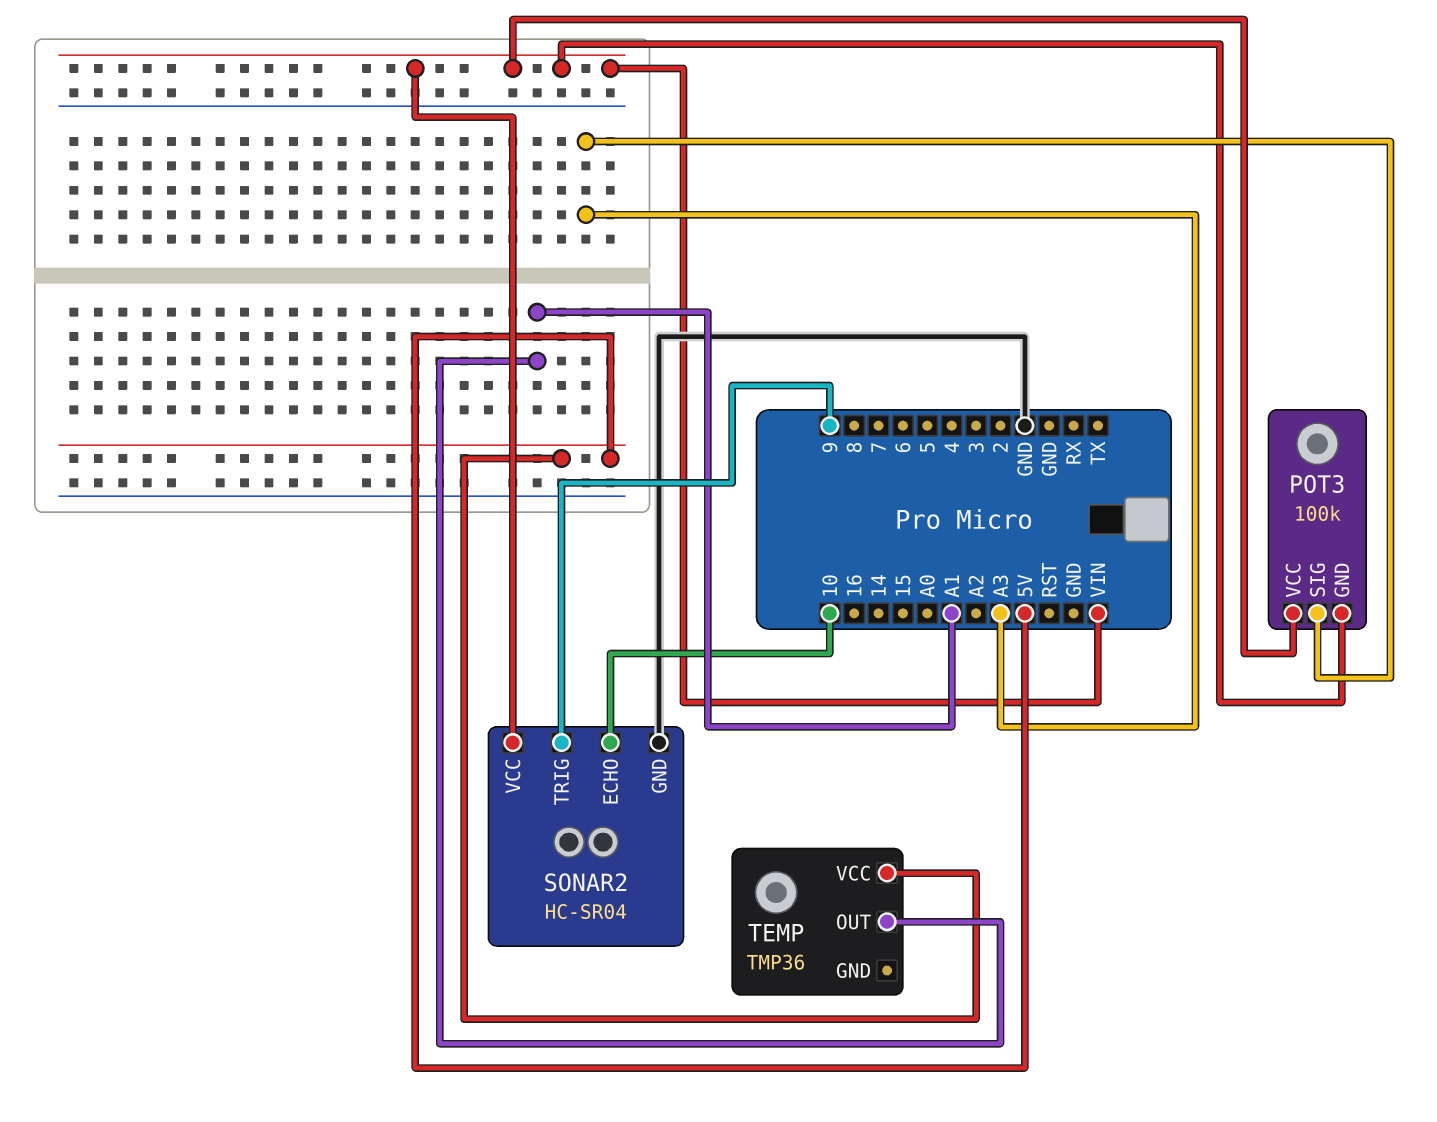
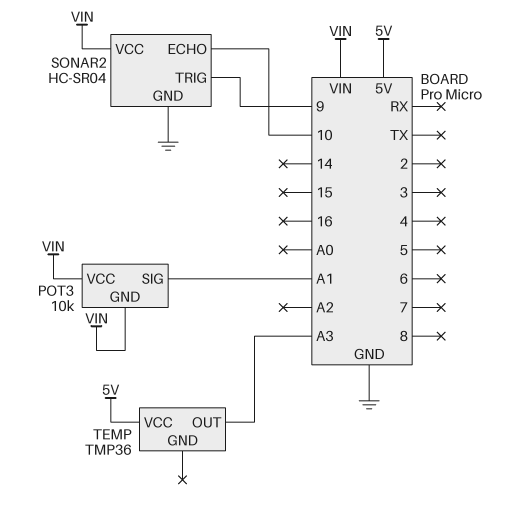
POT3: 100k -> 10k
POT3 pin SIG: A3 -> A1
TEMP pin OUT: A1 -> A3

